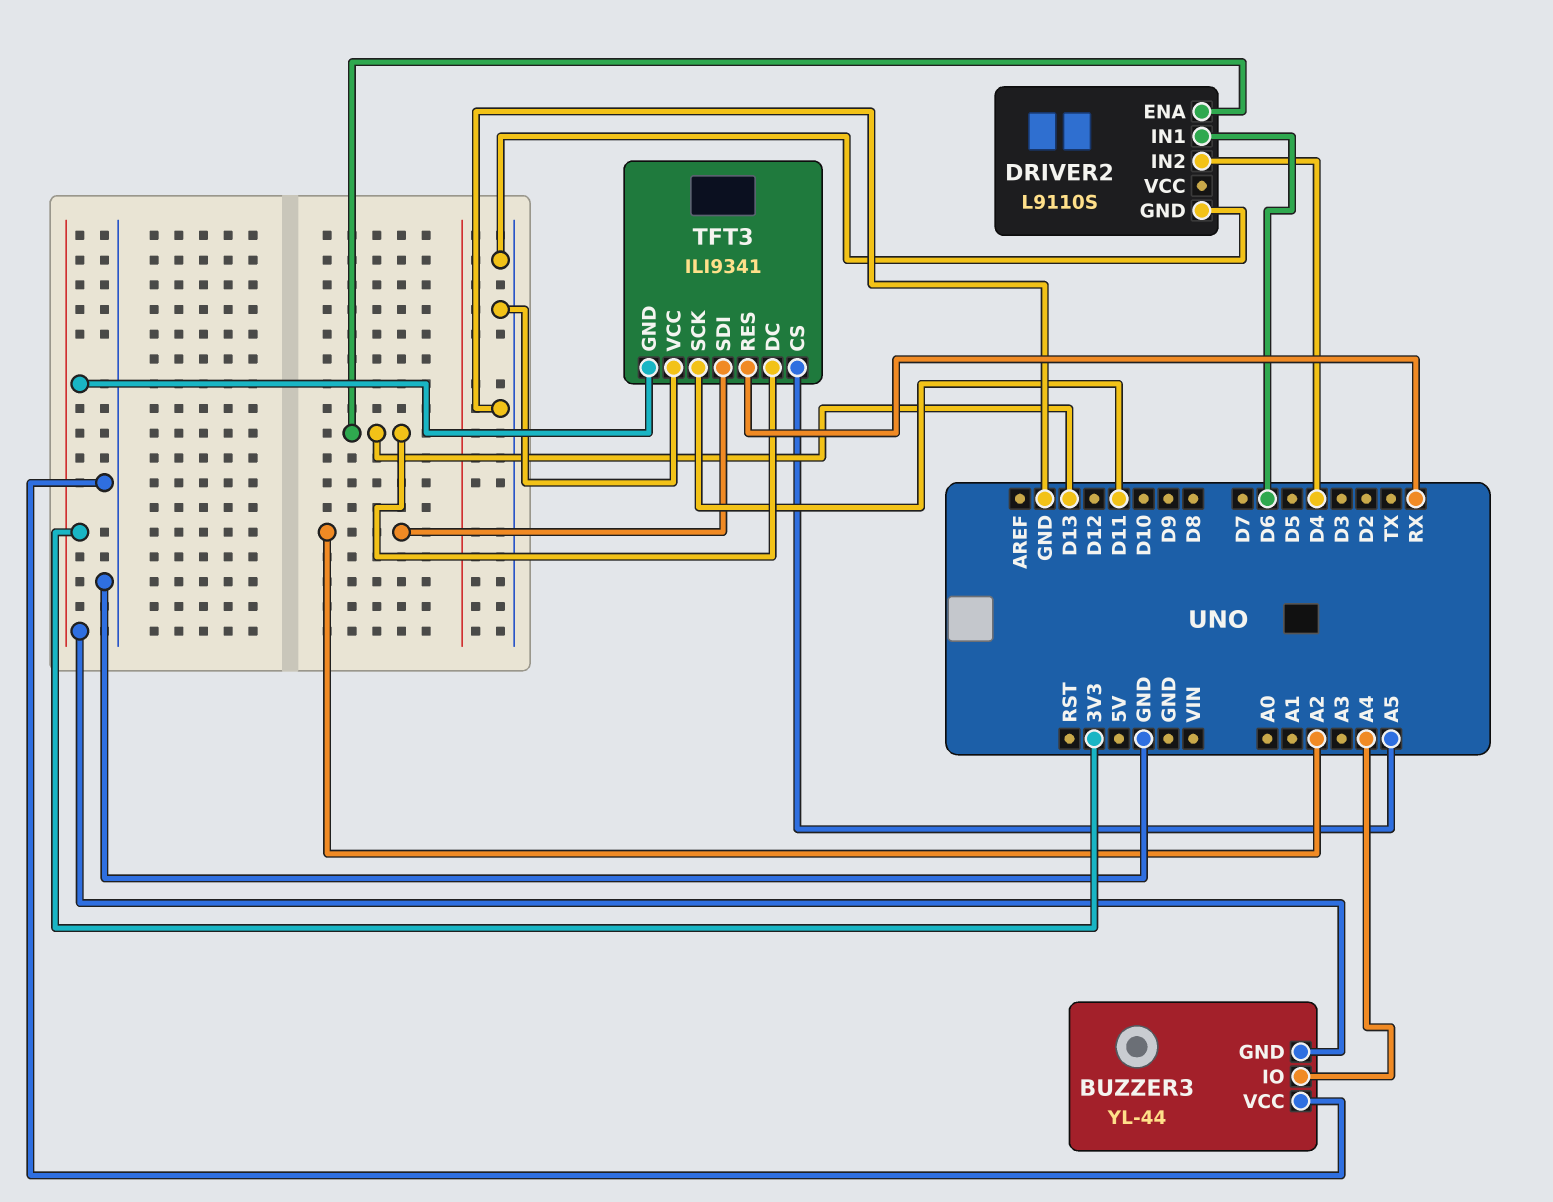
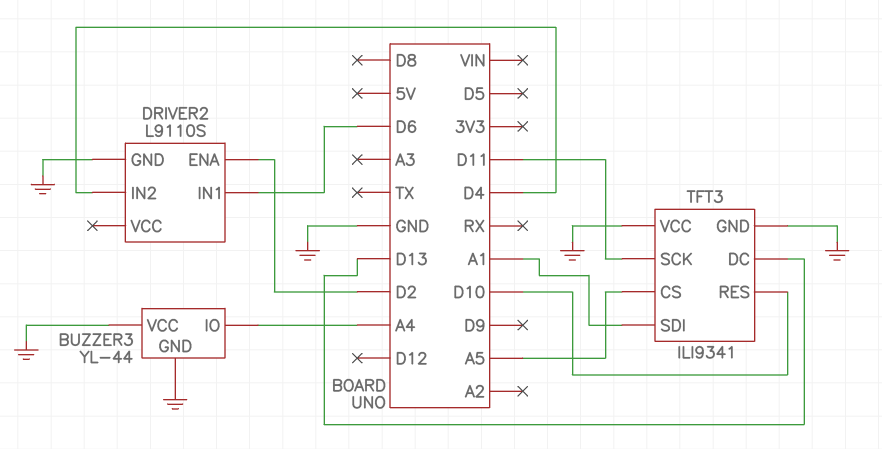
BUZZER3 pin GND: 3V3 -> GND
DRIVER2 pin ENA: D13 -> D2
TFT3 pin GND: 3V3 -> GND
TFT3 pin RES: RX -> D10
TFT3 pin SDI: A2 -> A1

